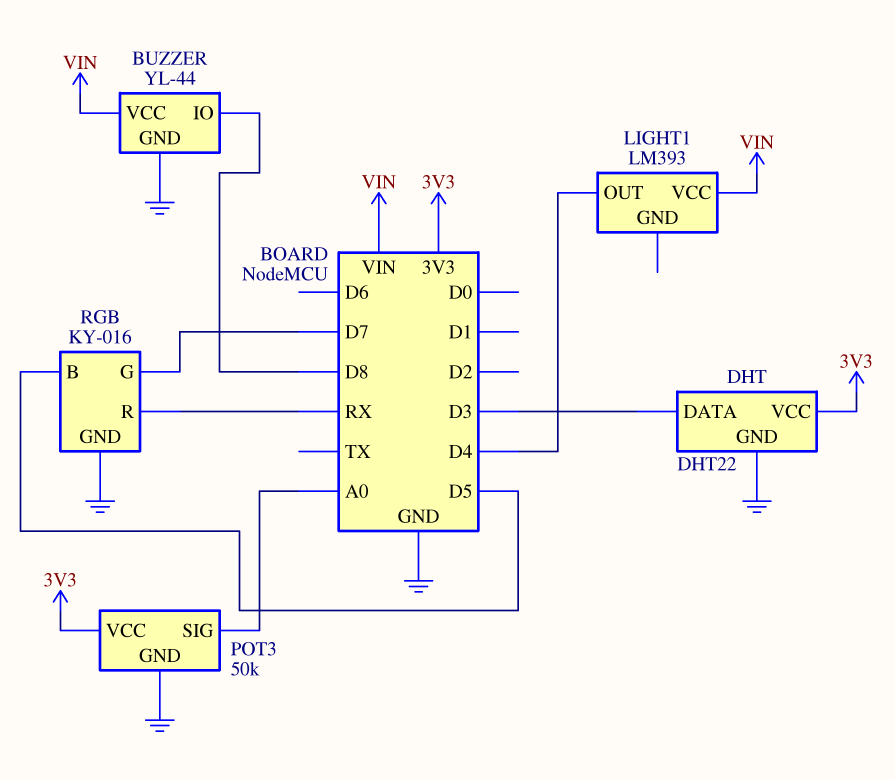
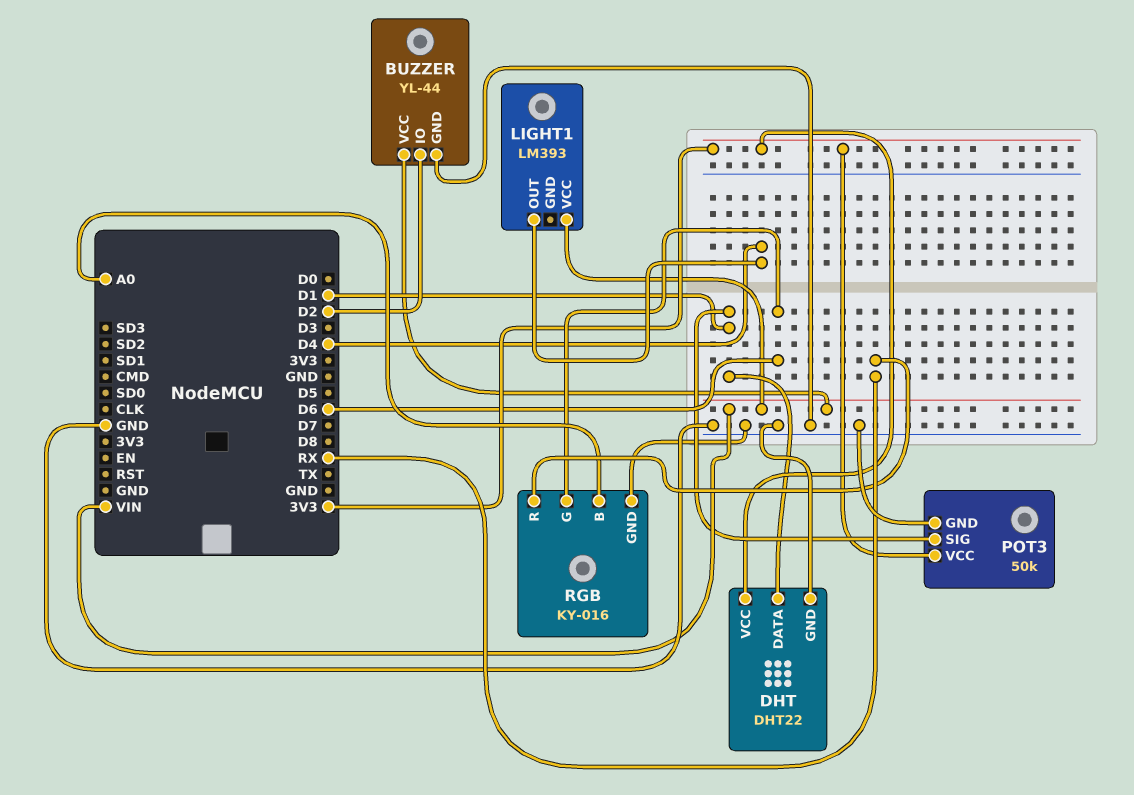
BUZZER pin IO: D8 -> D2
DHT pin DATA: D3 -> D1
POT3 pin SIG: A0 -> D1
RGB pin B: D5 -> A0
RGB pin G: D7 -> D6

